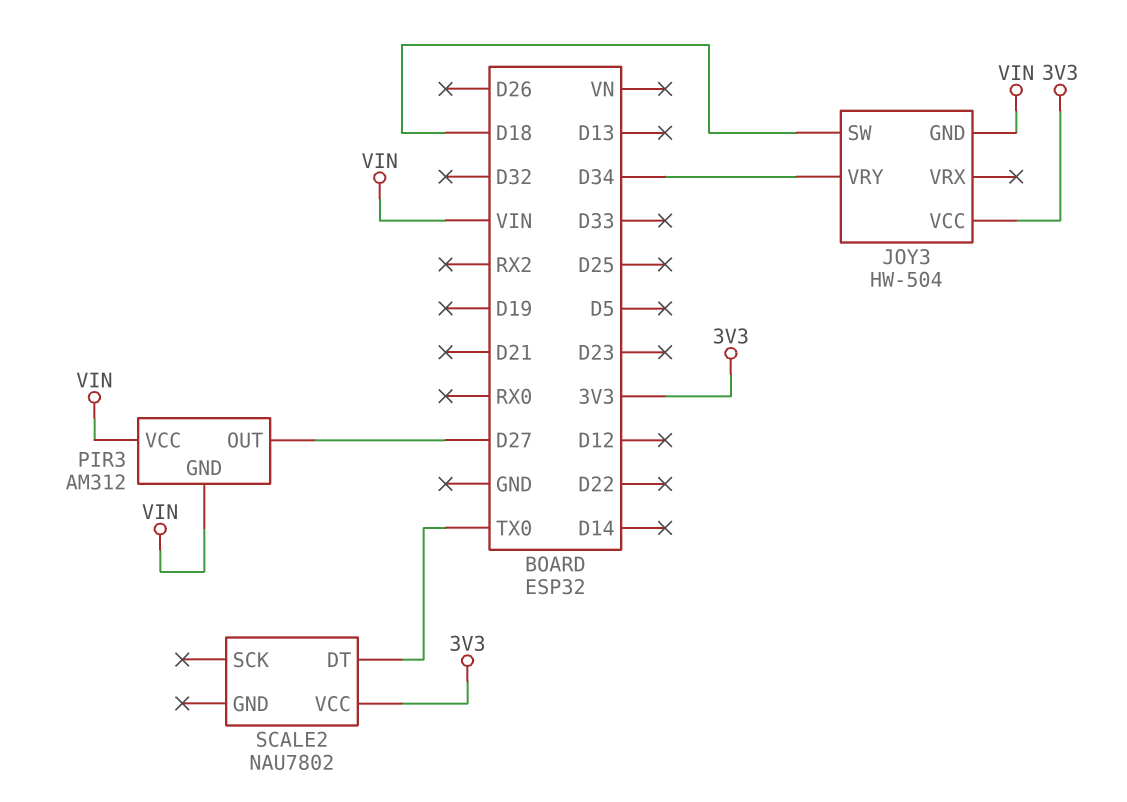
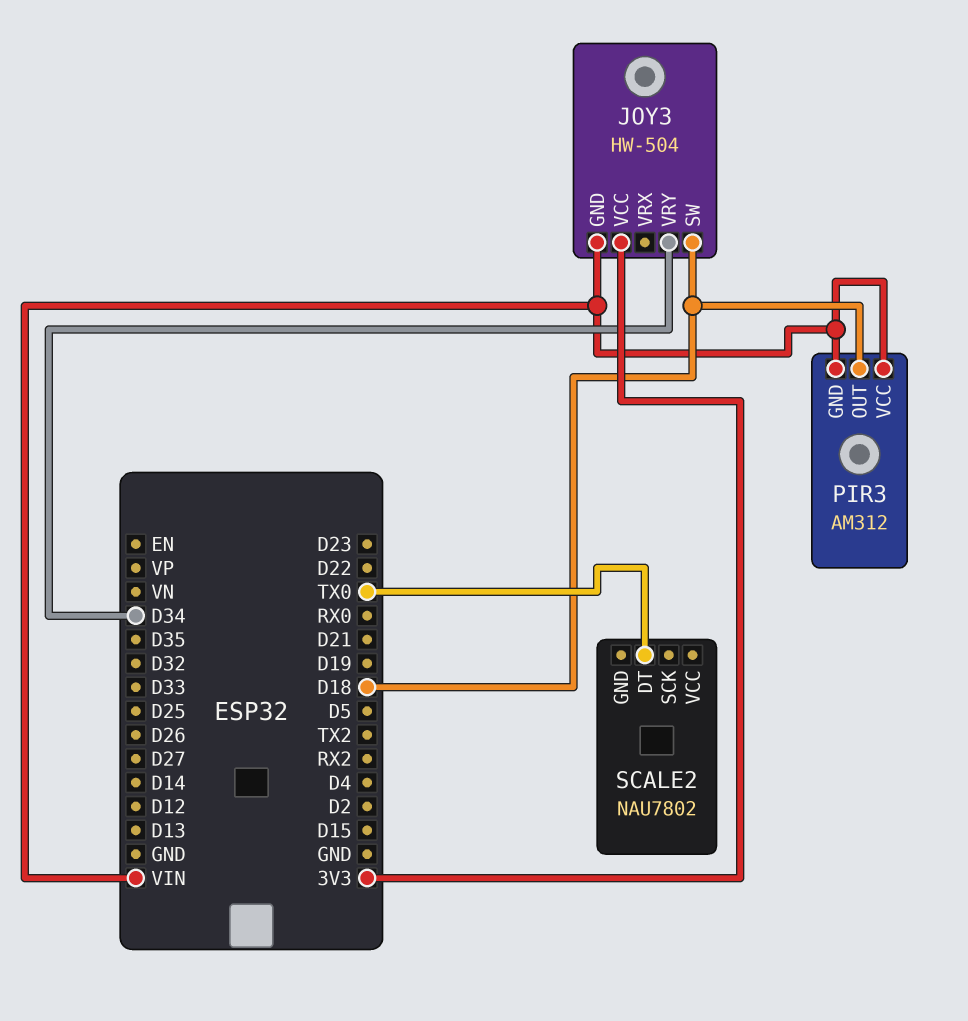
PIR3 pin OUT: D27 -> D18
SCALE2 pin VCC: 3V3 -> none

